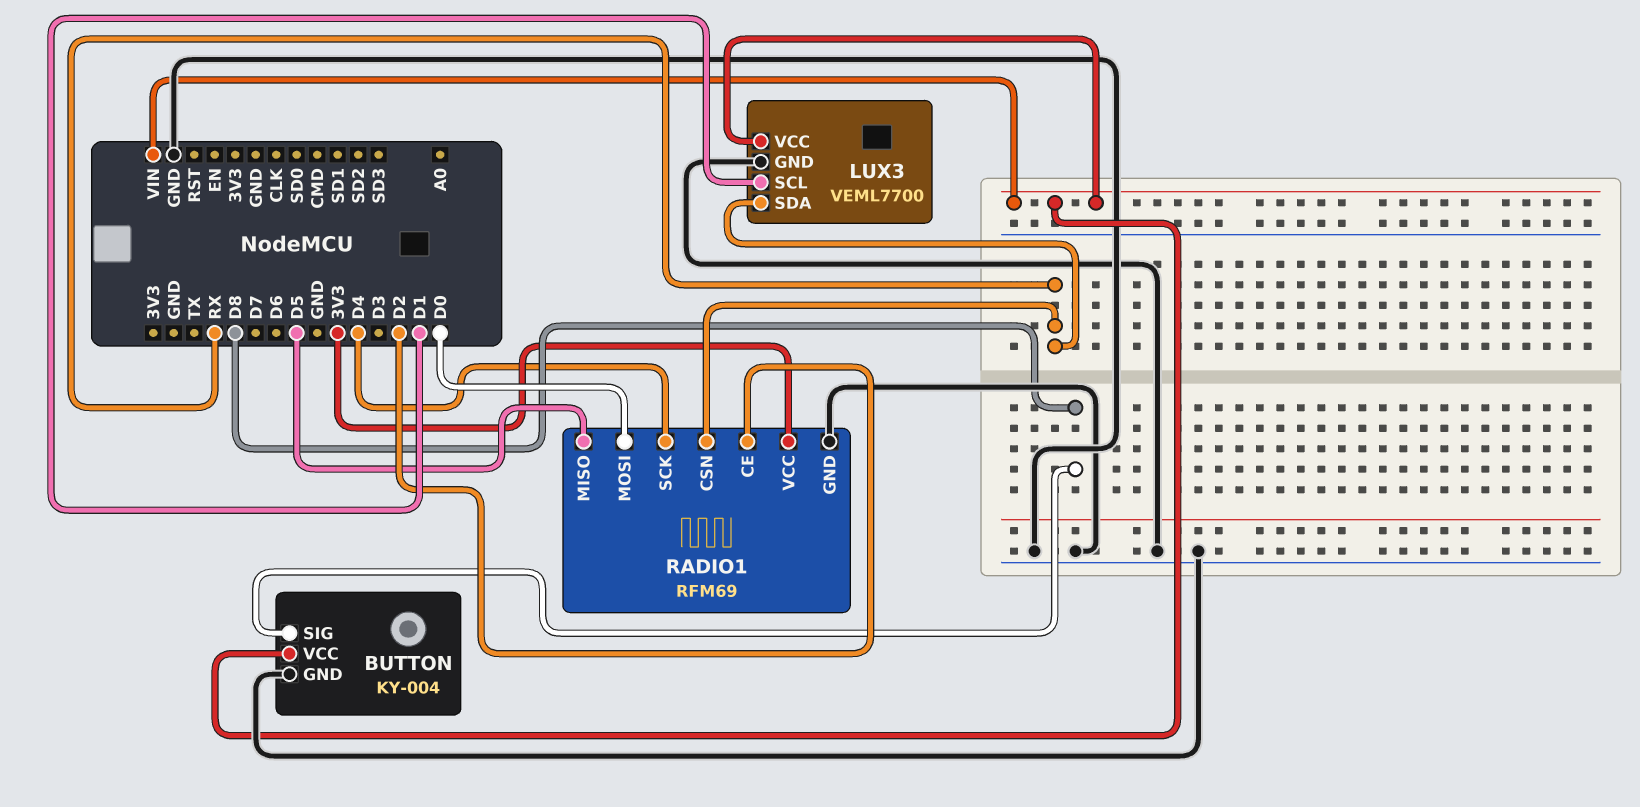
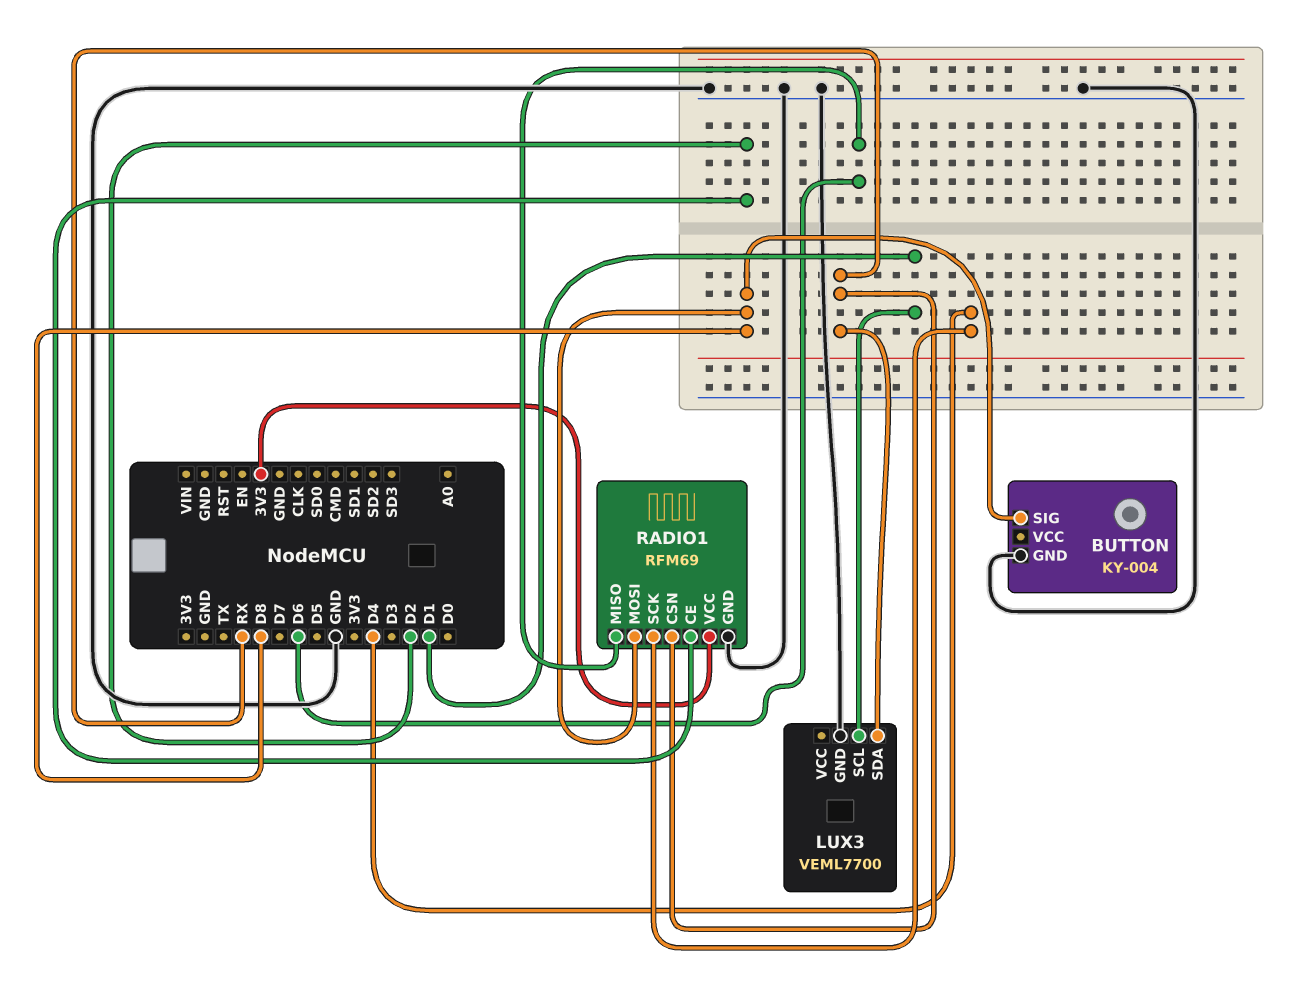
BUTTON pin VCC: VIN -> none
LUX3 pin VCC: VIN -> none
RADIO1 pin MISO: D5 -> D6
RADIO1 pin MOSI: D0 -> D8

